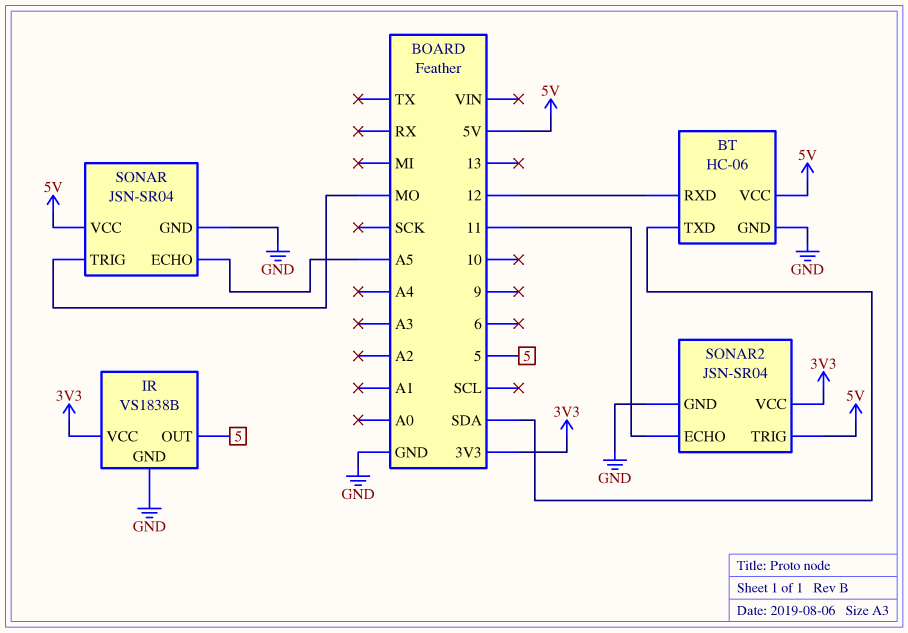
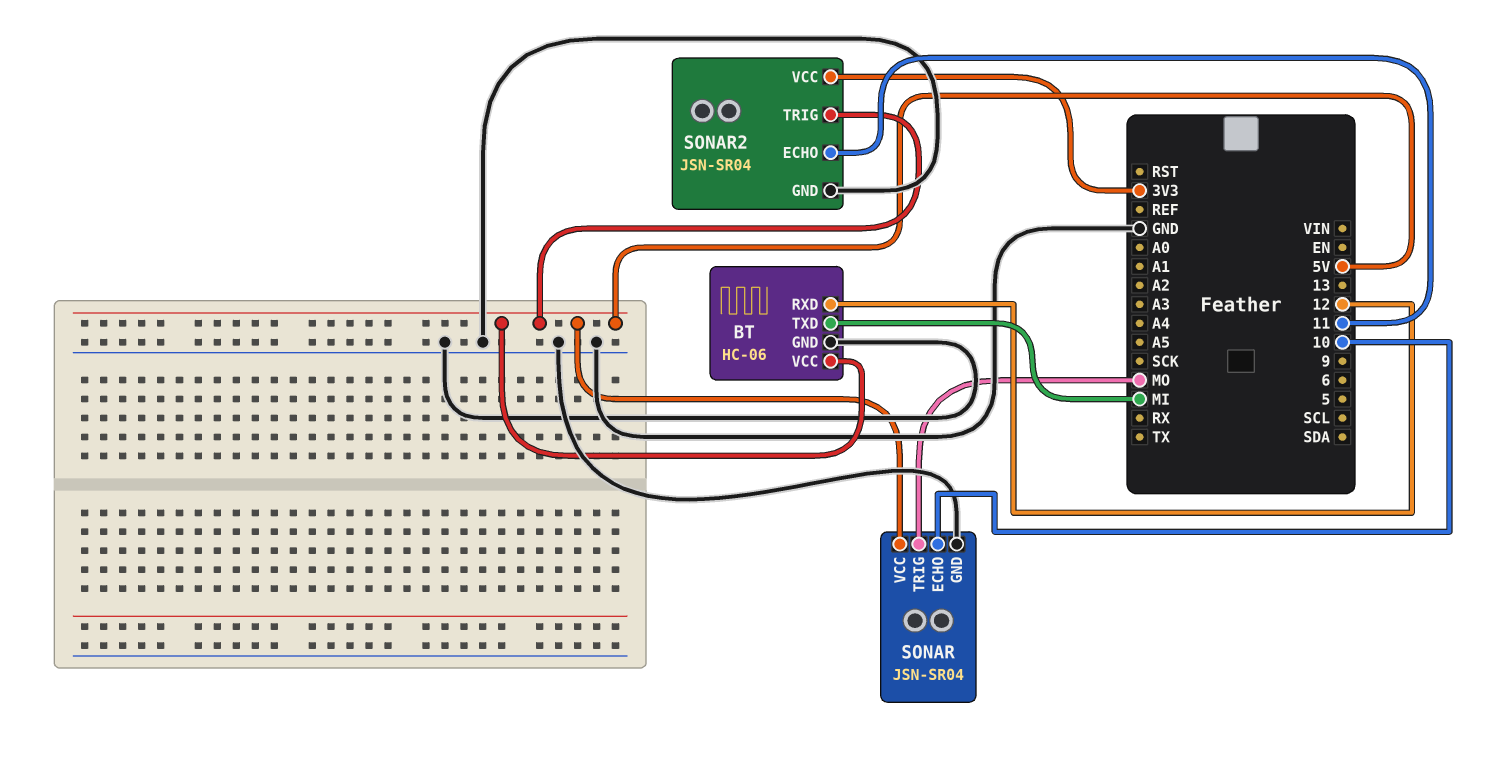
BT pin TXD: SDA -> MI
IR: VS1838B -> none
IR pin GND: GND -> none
IR pin OUT: 5 -> none
IR pin VCC: 3V3 -> none
SONAR pin ECHO: A5 -> 10

